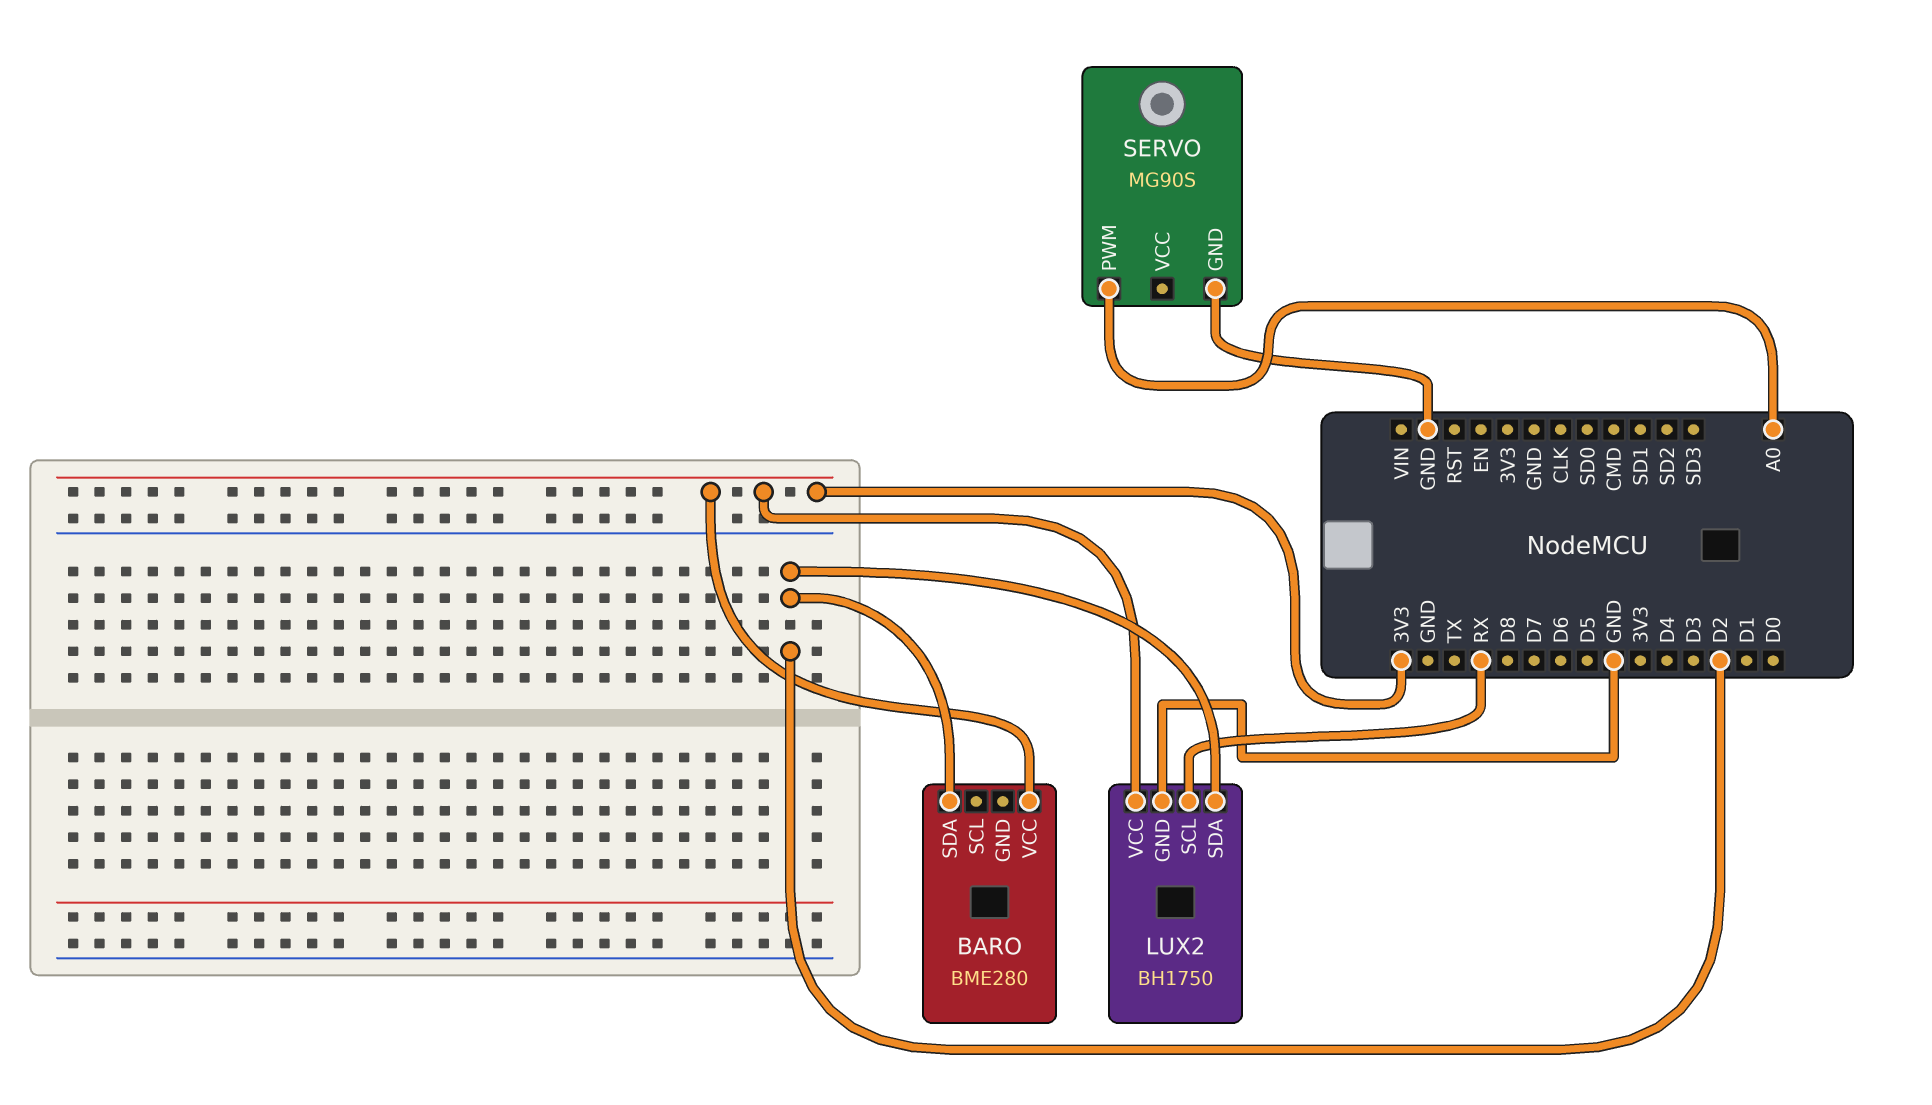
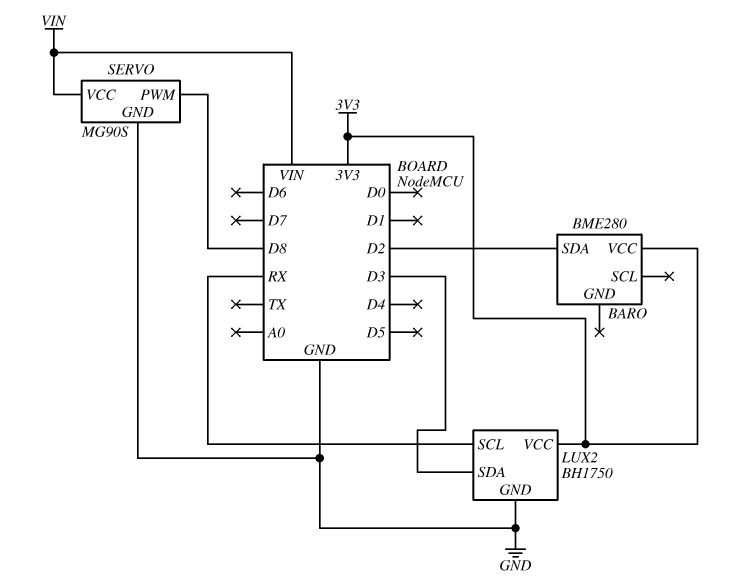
LUX2 pin SDA: D2 -> D3
SERVO pin PWM: A0 -> D8
SERVO pin VCC: none -> VIN

